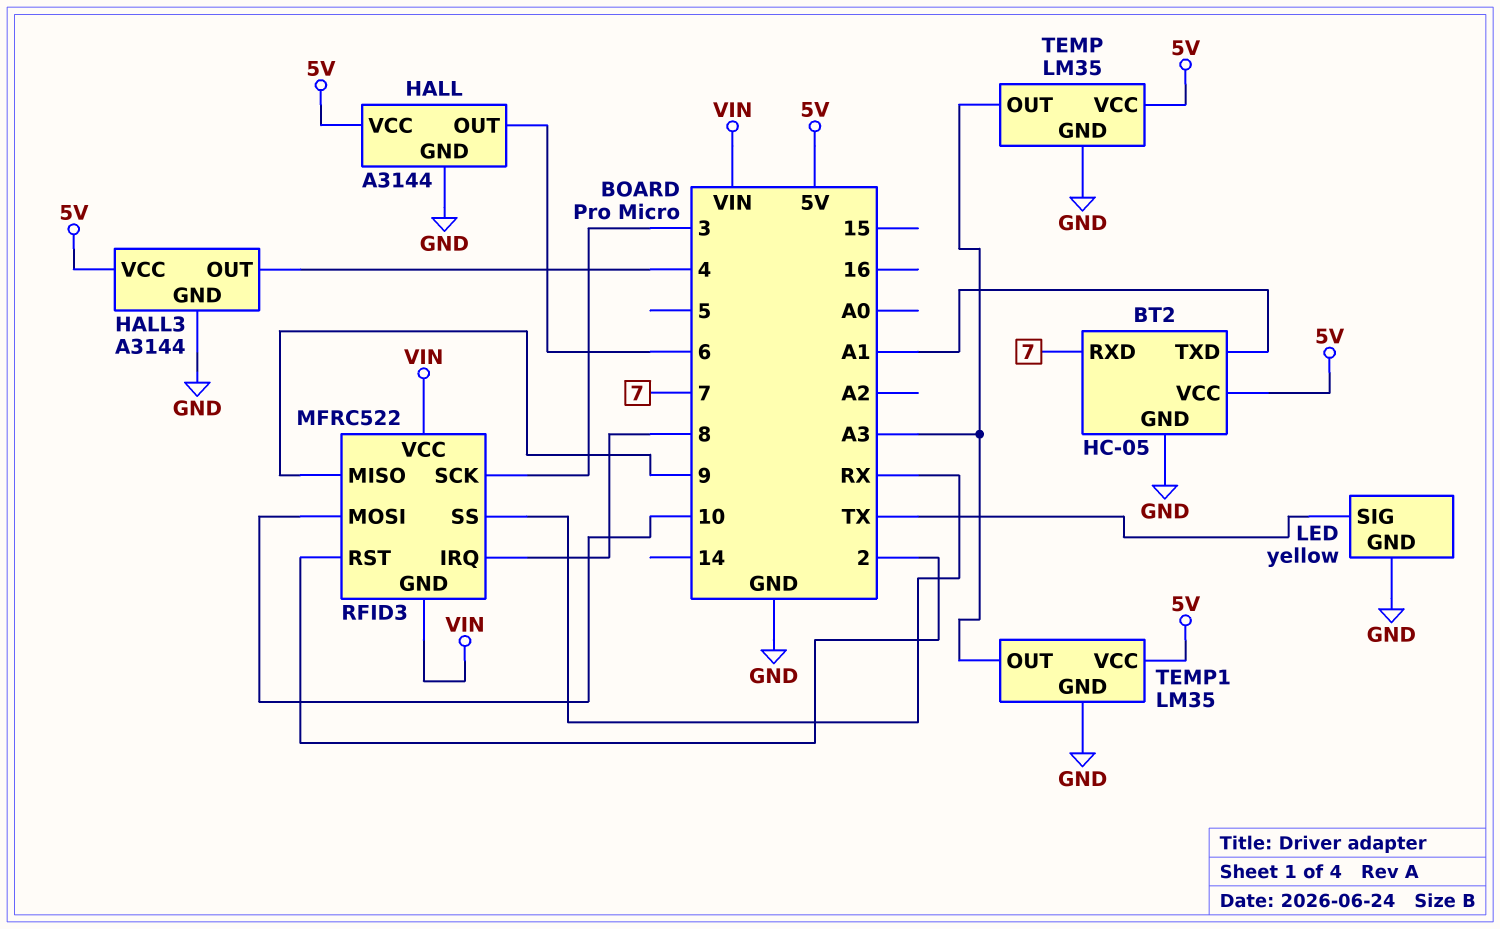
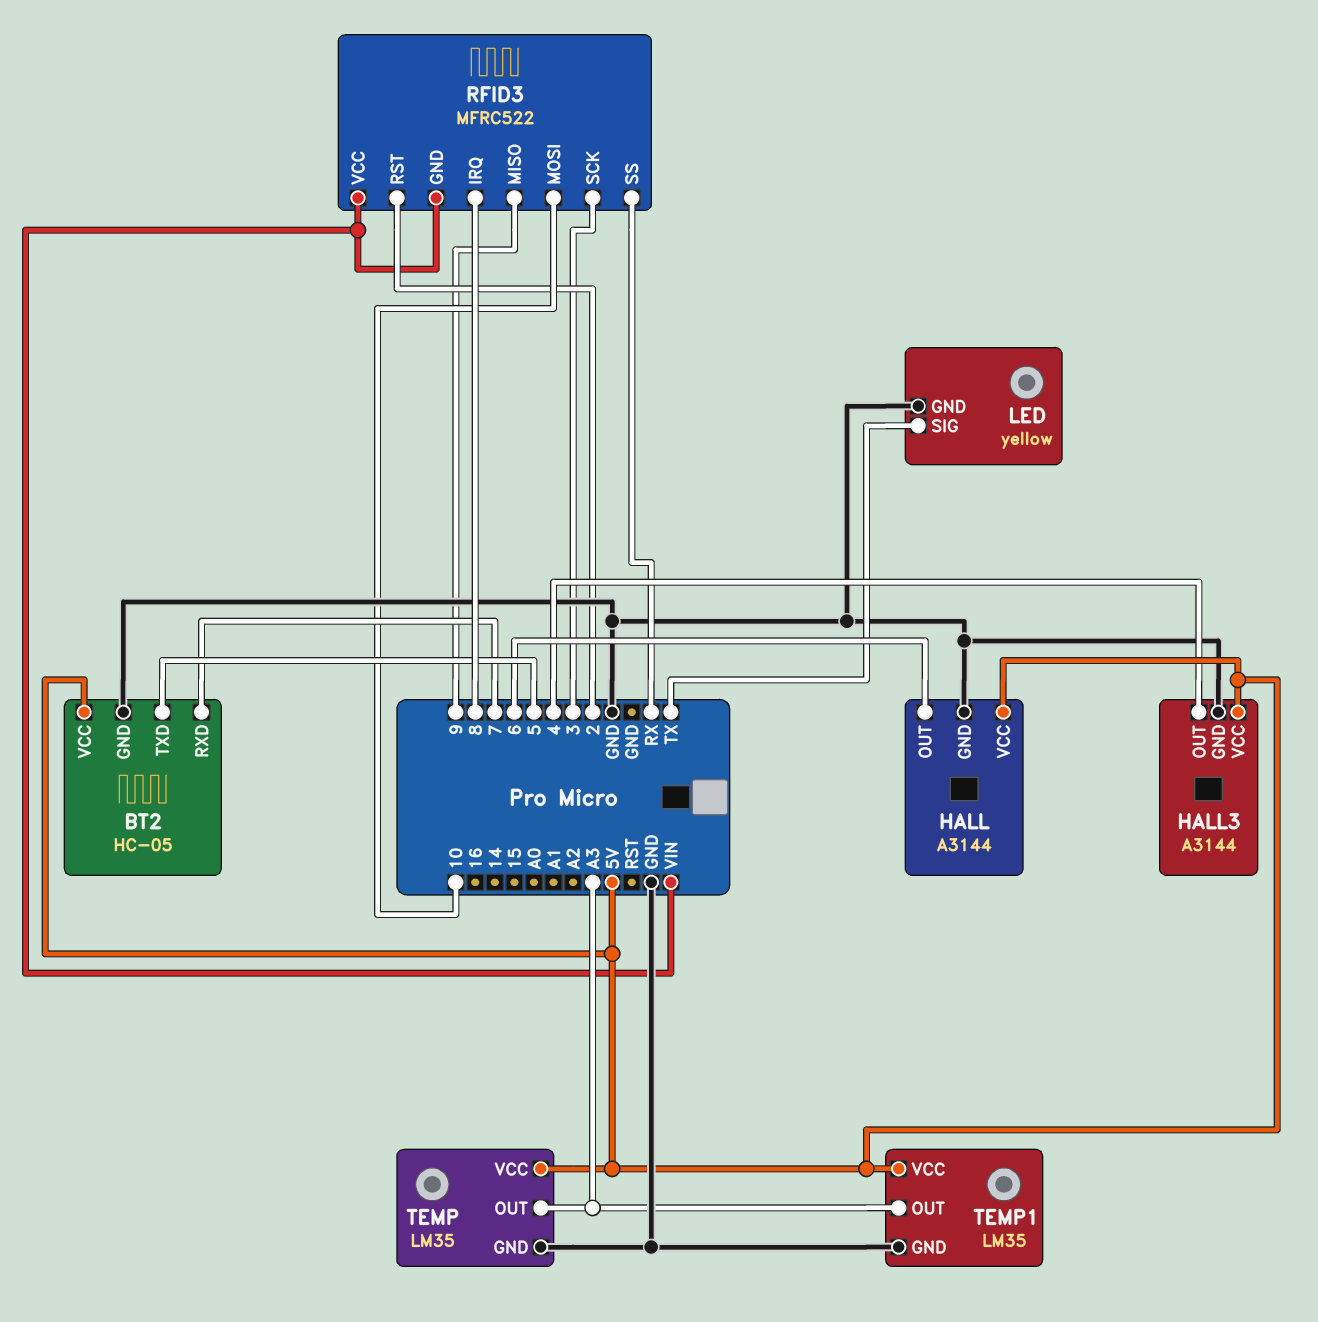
BT2 pin TXD: A1 -> 5

